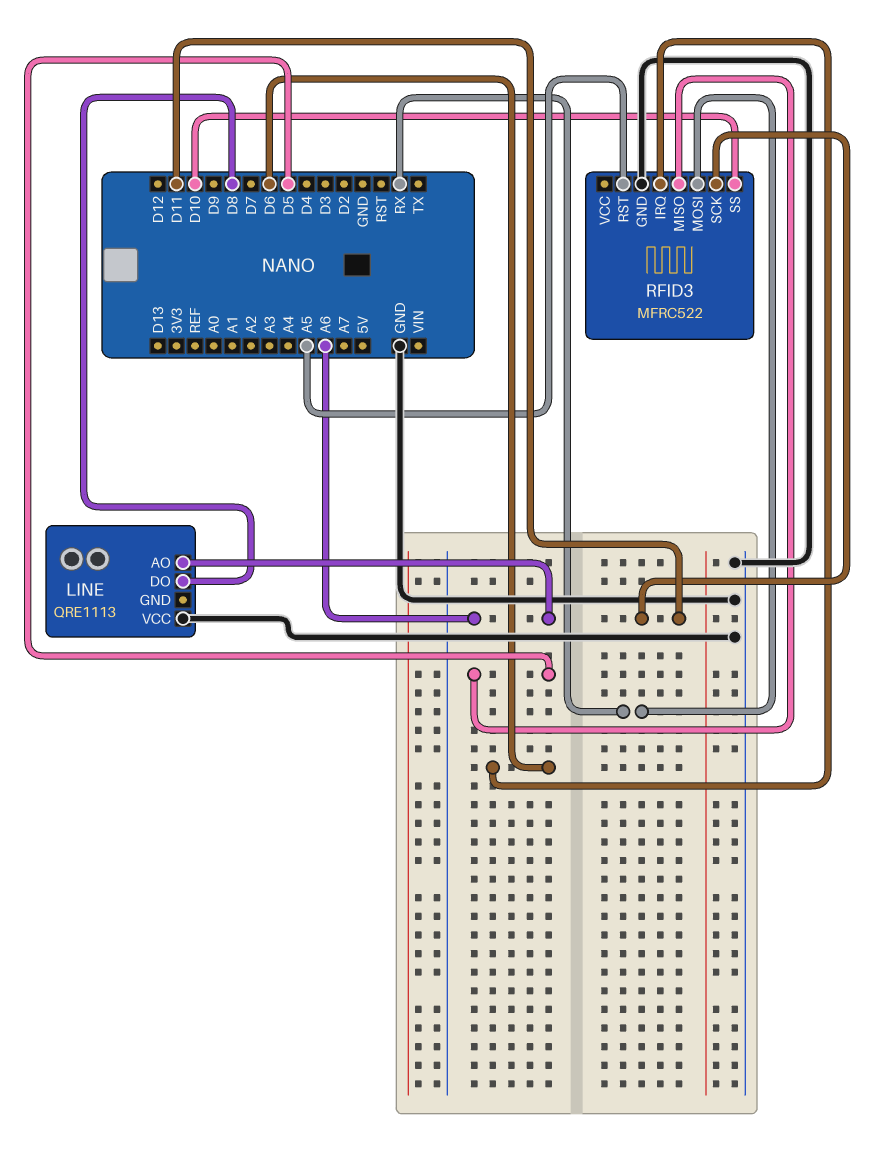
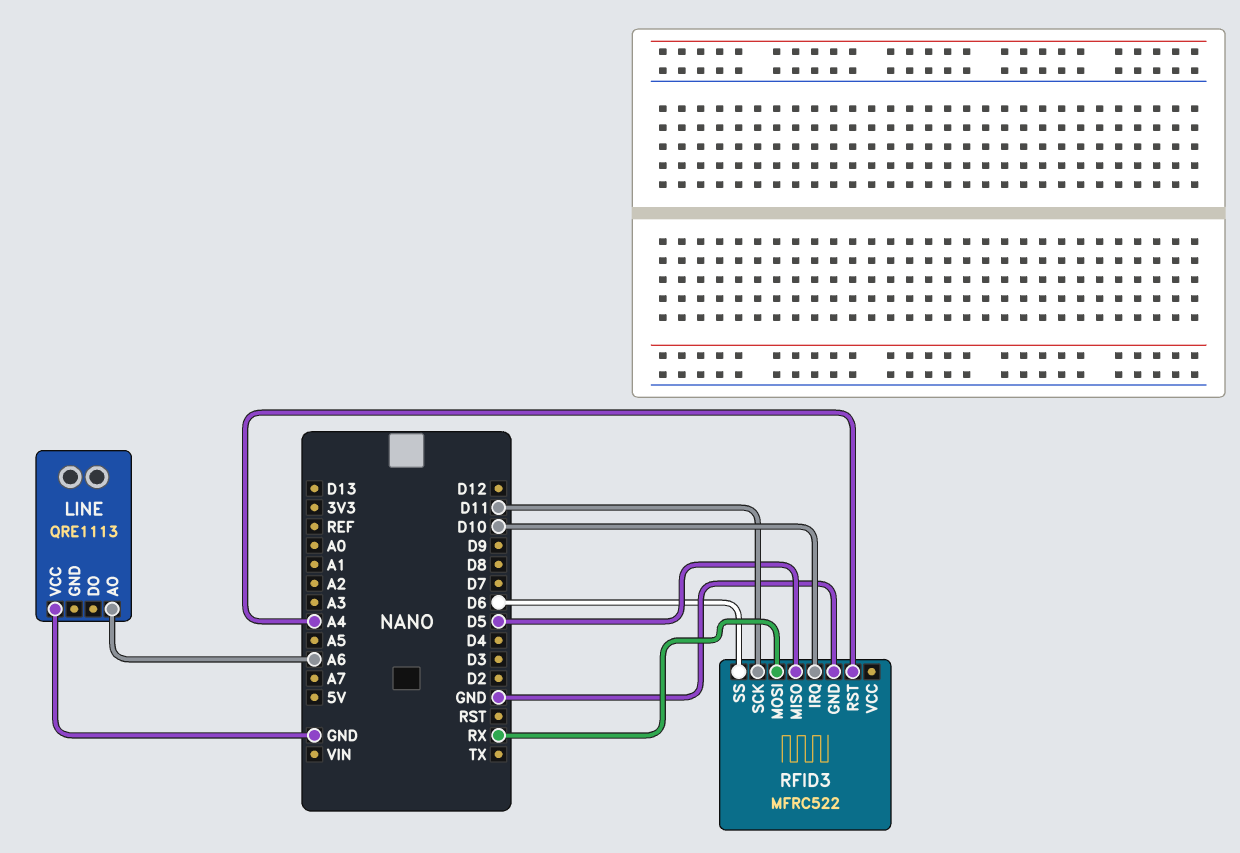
LINE pin DO: D8 -> none
RFID3 pin IRQ: D6 -> D10
RFID3 pin RST: A5 -> A4
RFID3 pin SS: D10 -> D6

